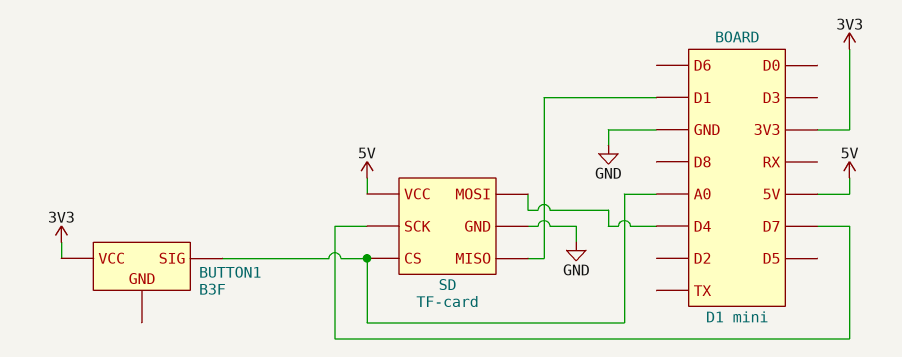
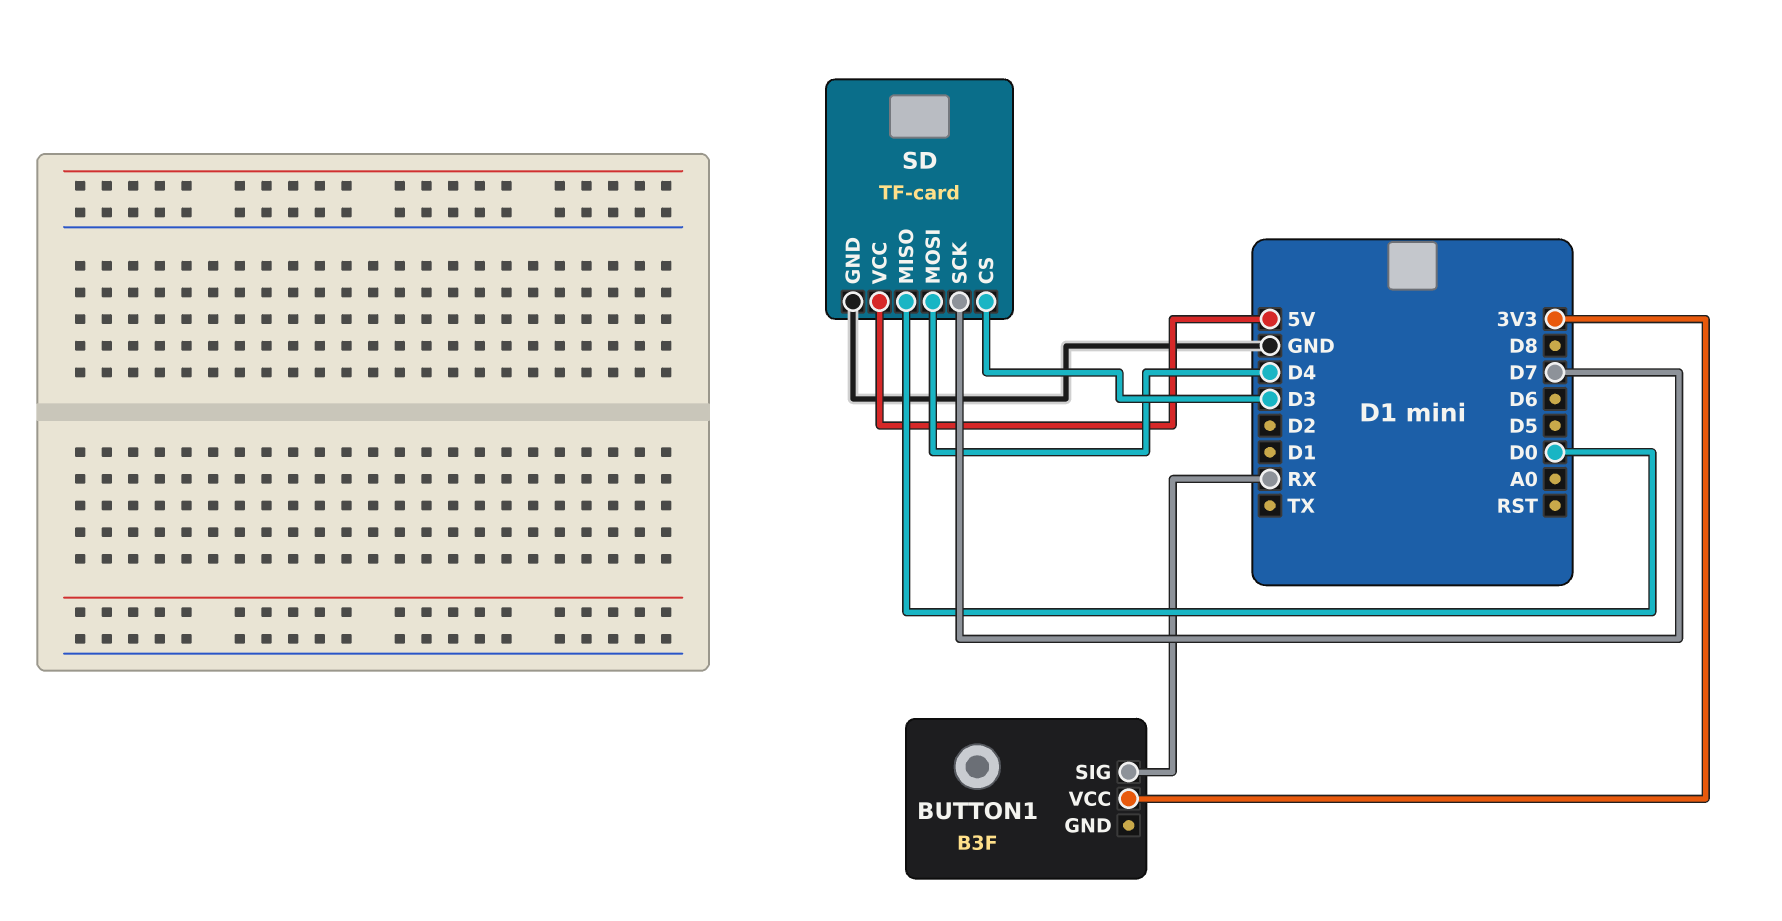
BUTTON1 pin SIG: A0 -> RX
SD pin CS: A0 -> D3
SD pin MISO: D1 -> D0

